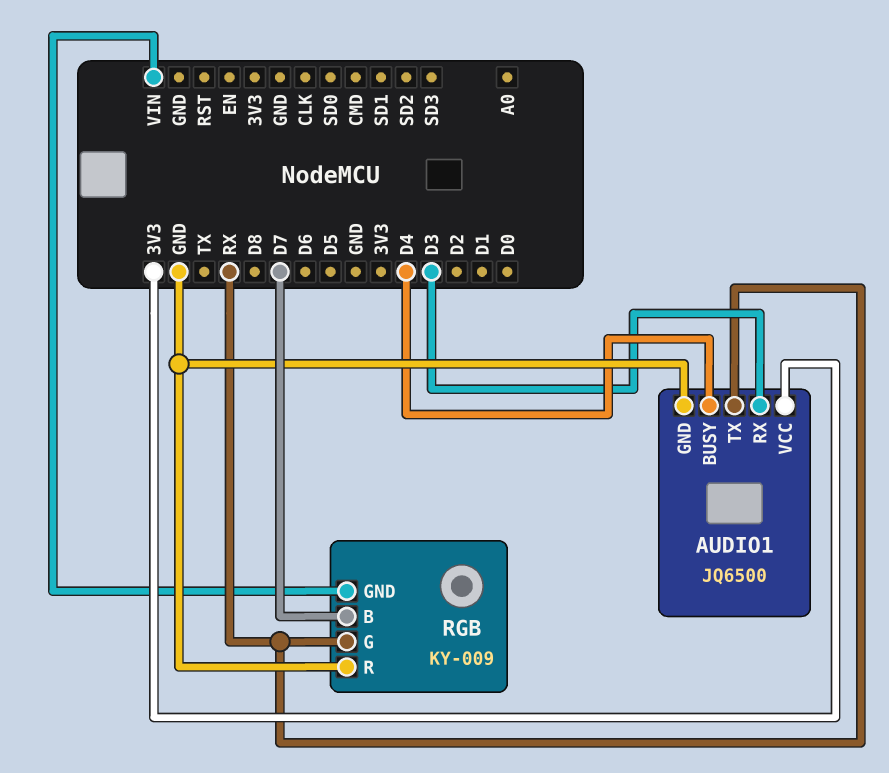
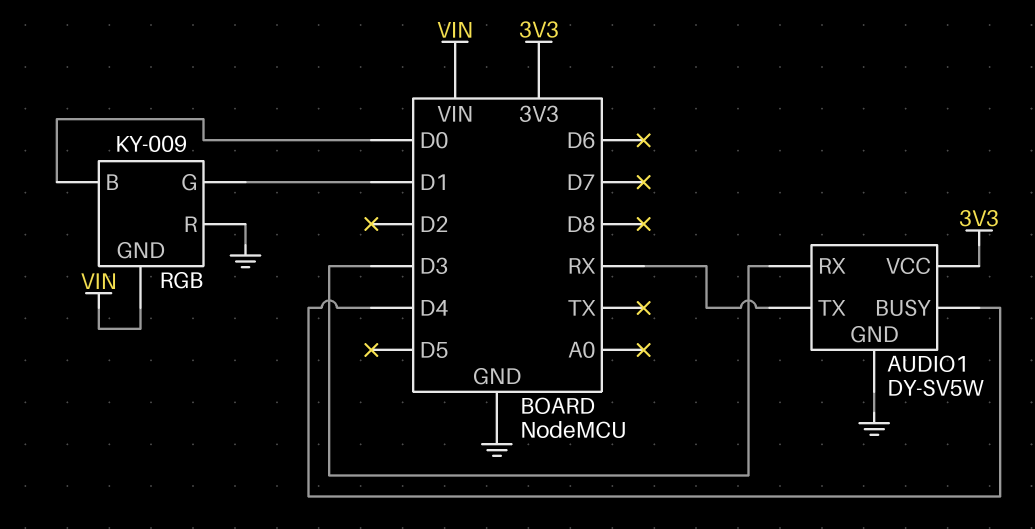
AUDIO1: JQ6500 -> DY-SV5W
RGB pin B: D7 -> D0
RGB pin G: RX -> D1

